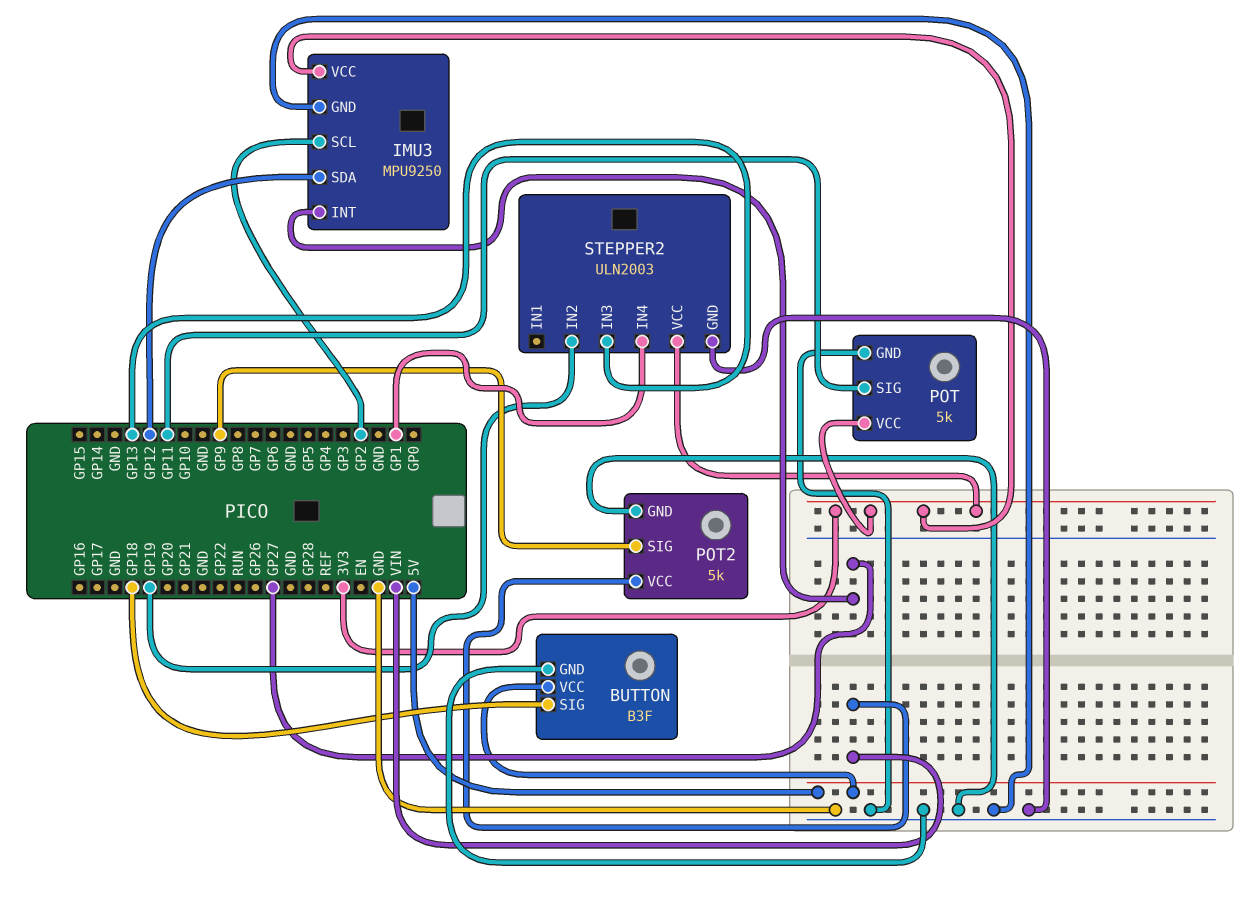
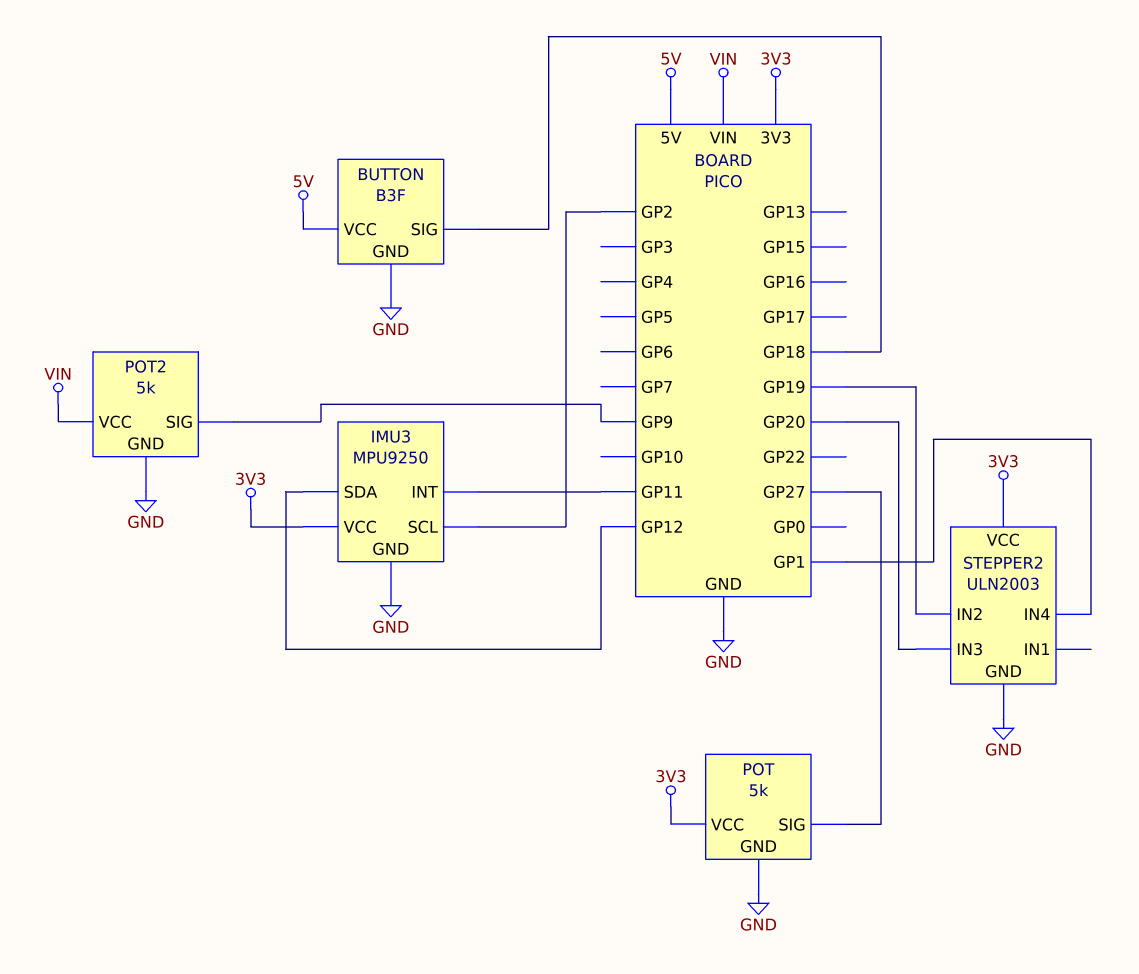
IMU3 pin INT: GP27 -> GP11
POT pin SIG: GP11 -> GP27
STEPPER2 pin IN3: GP13 -> GP20

